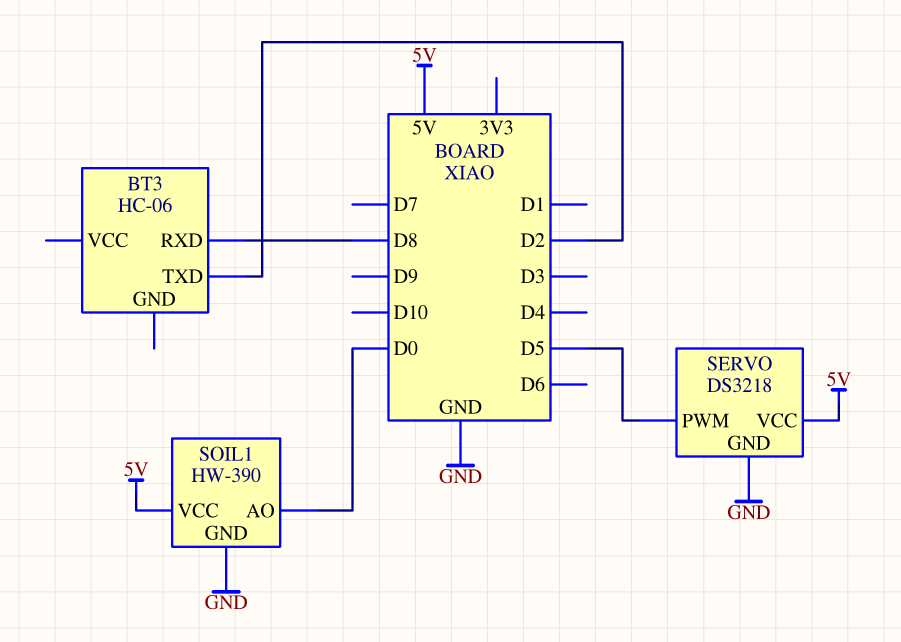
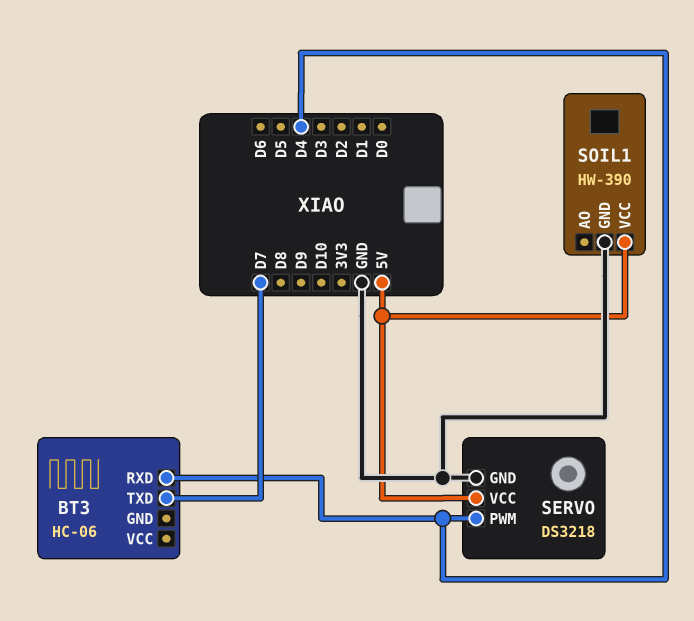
BT3 pin RXD: D8 -> D4
BT3 pin TXD: D2 -> D7
SERVO pin PWM: D5 -> D4
SOIL1 pin AO: D0 -> none

